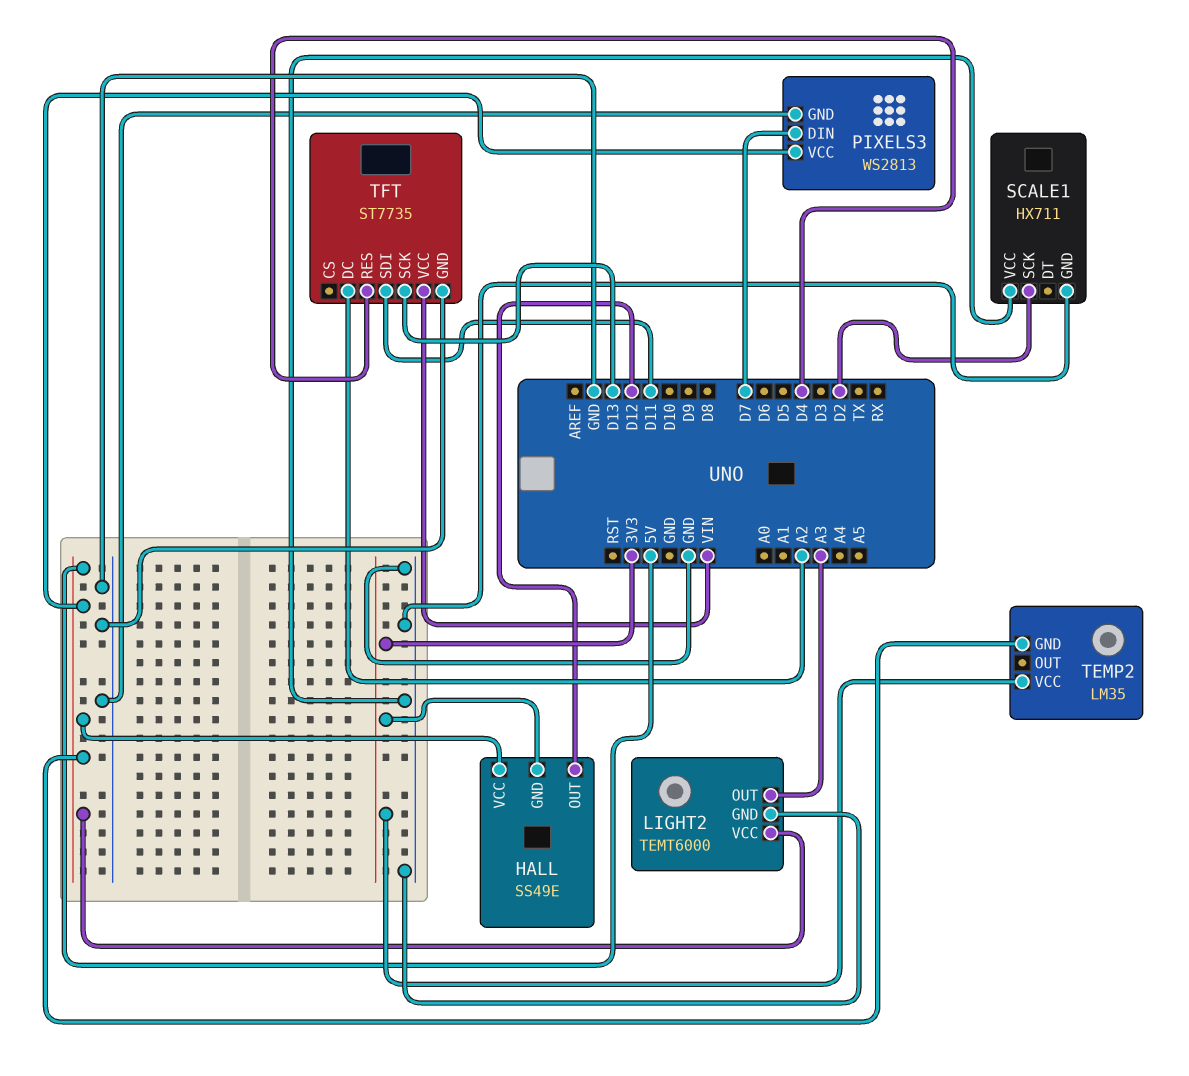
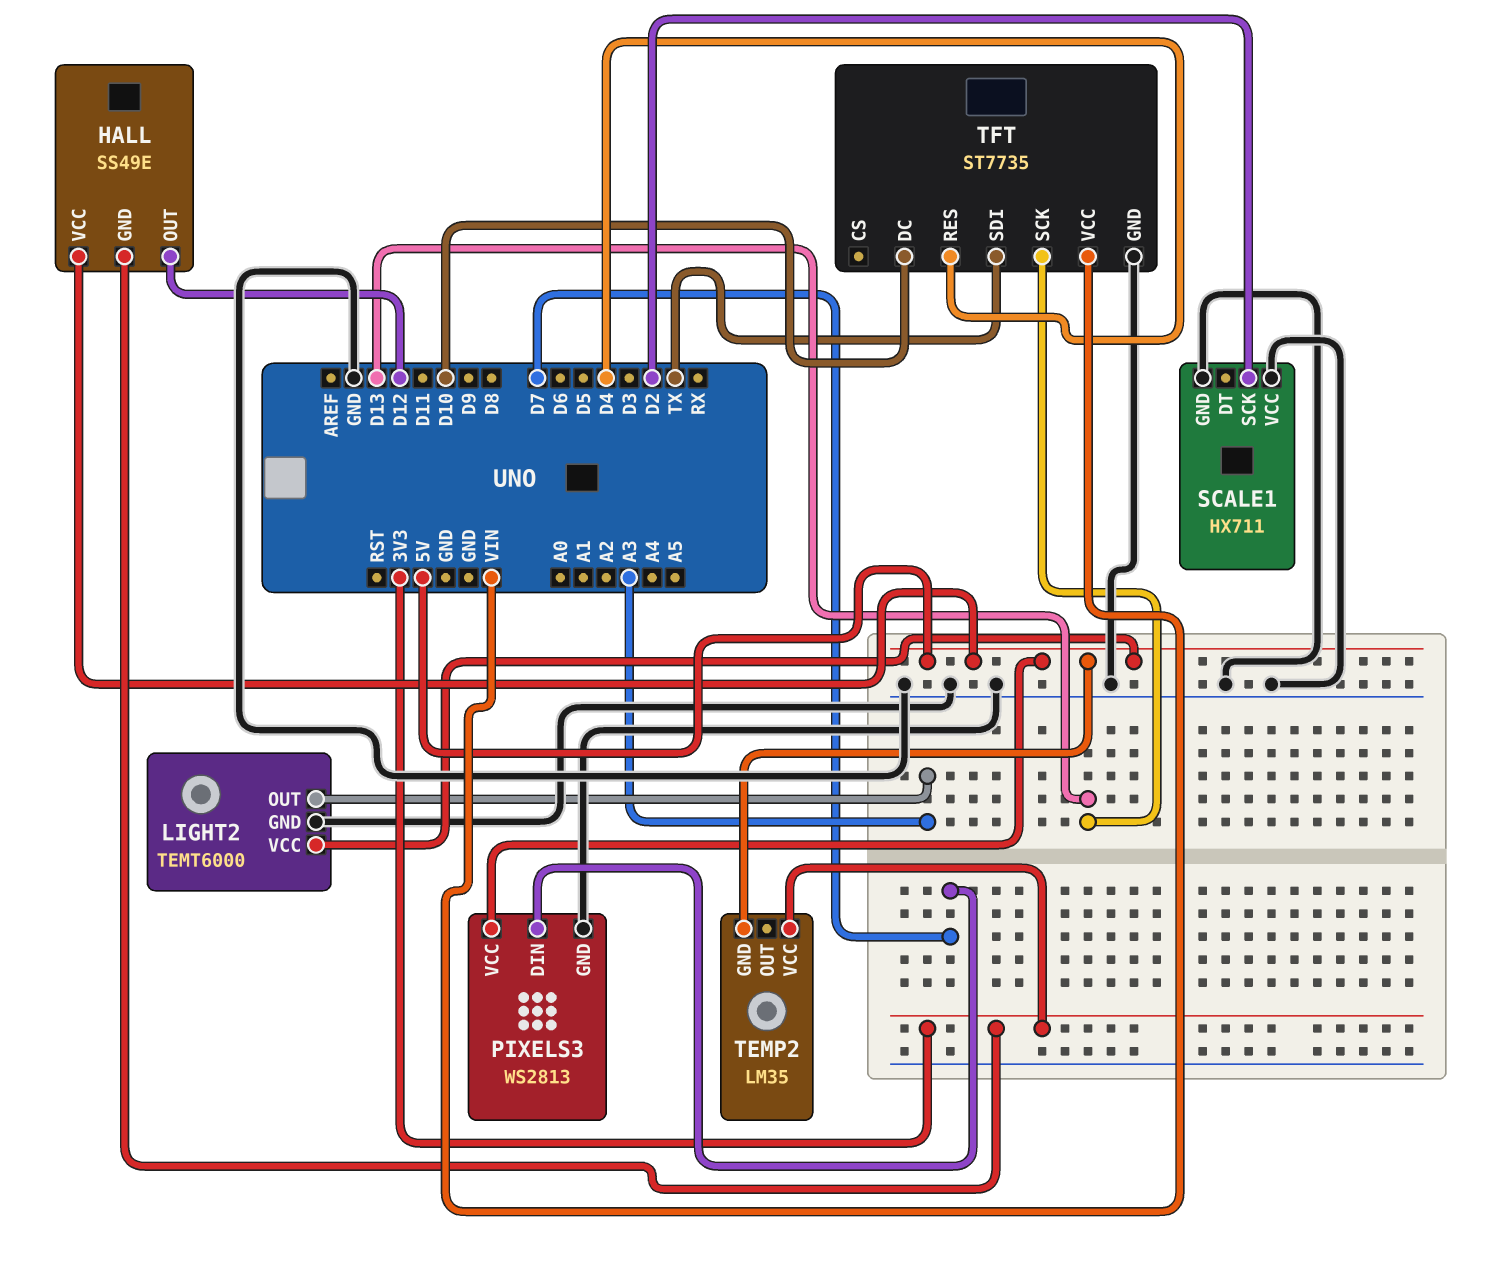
TFT pin DC: A2 -> D10
TFT pin SDI: D11 -> TX

